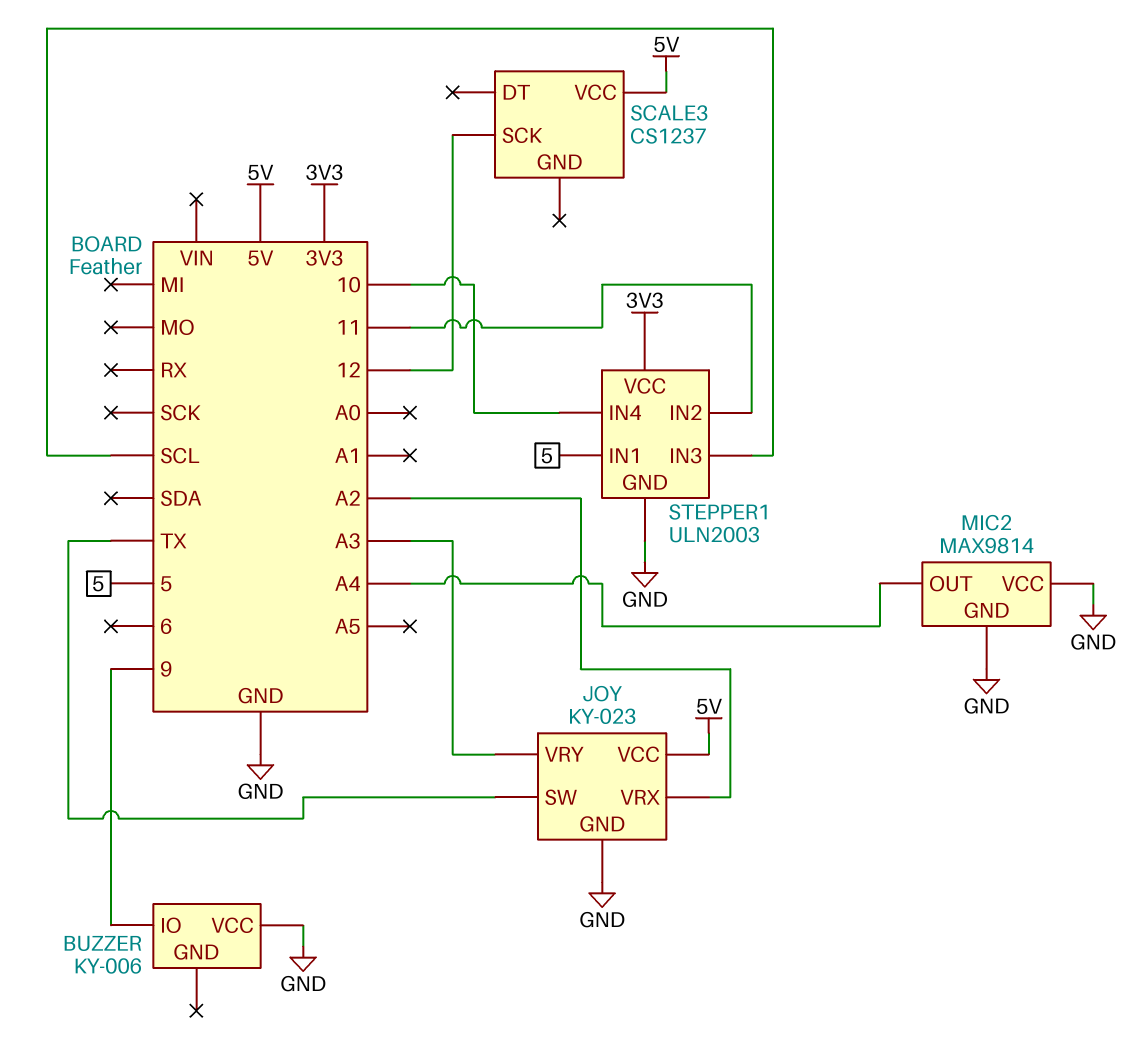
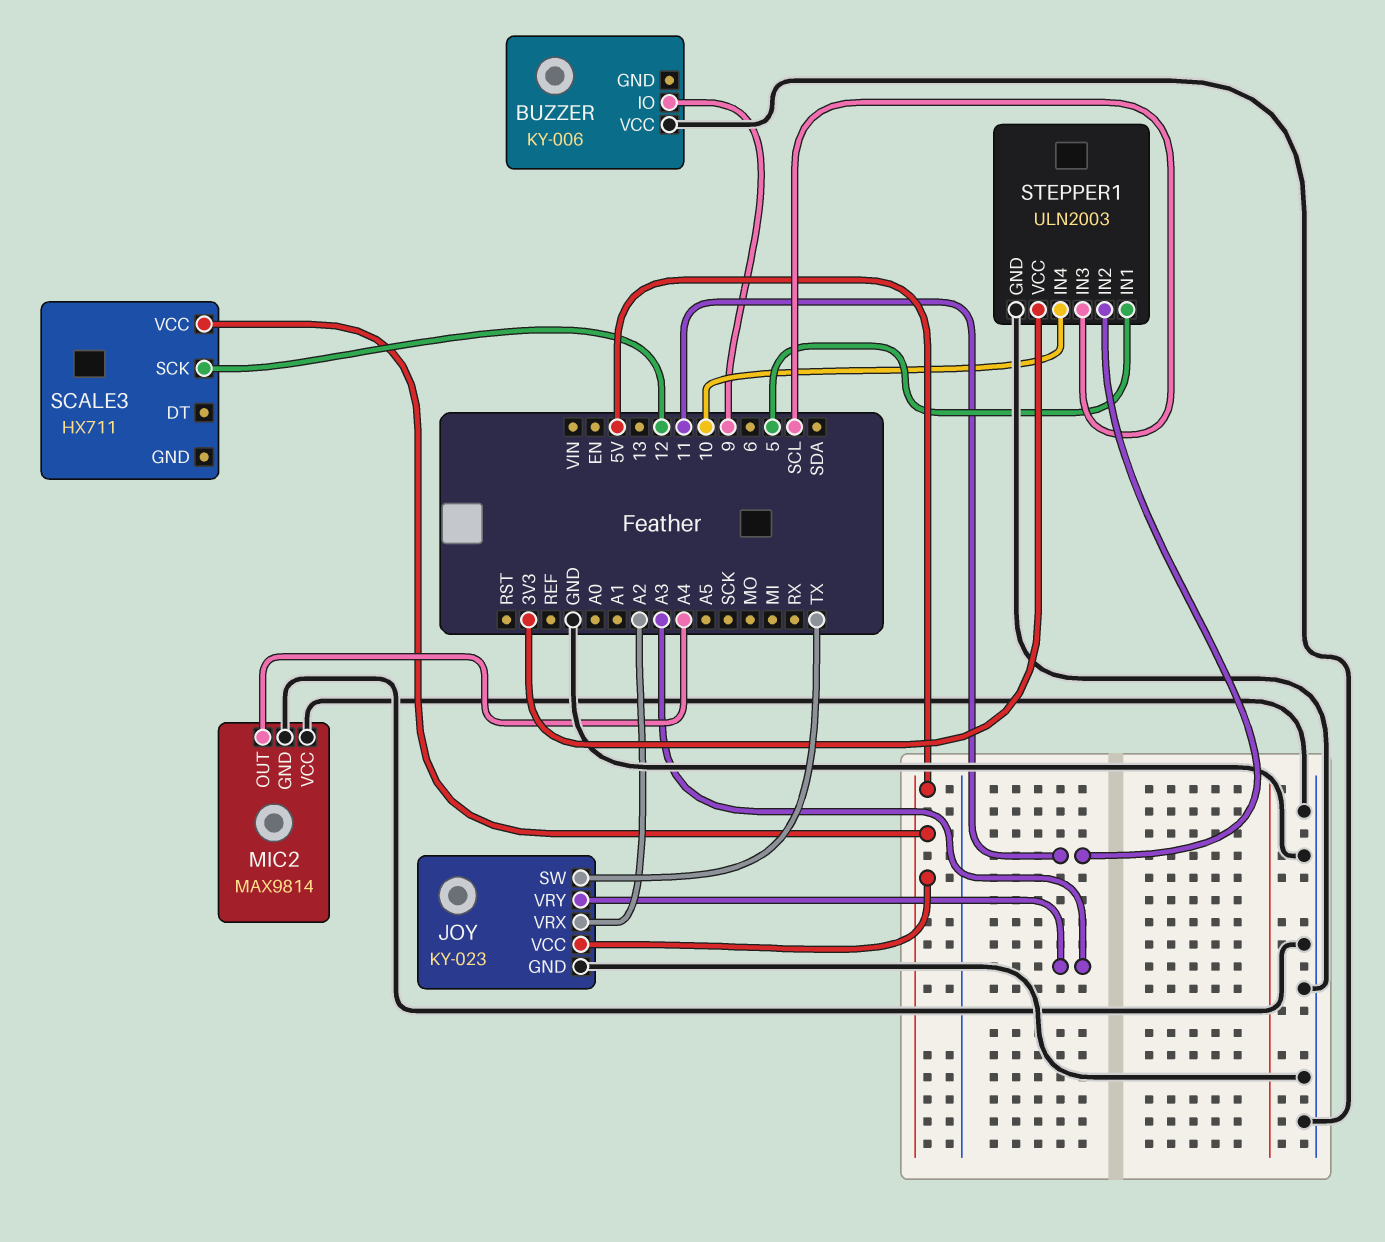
SCALE3: CS1237 -> HX711

